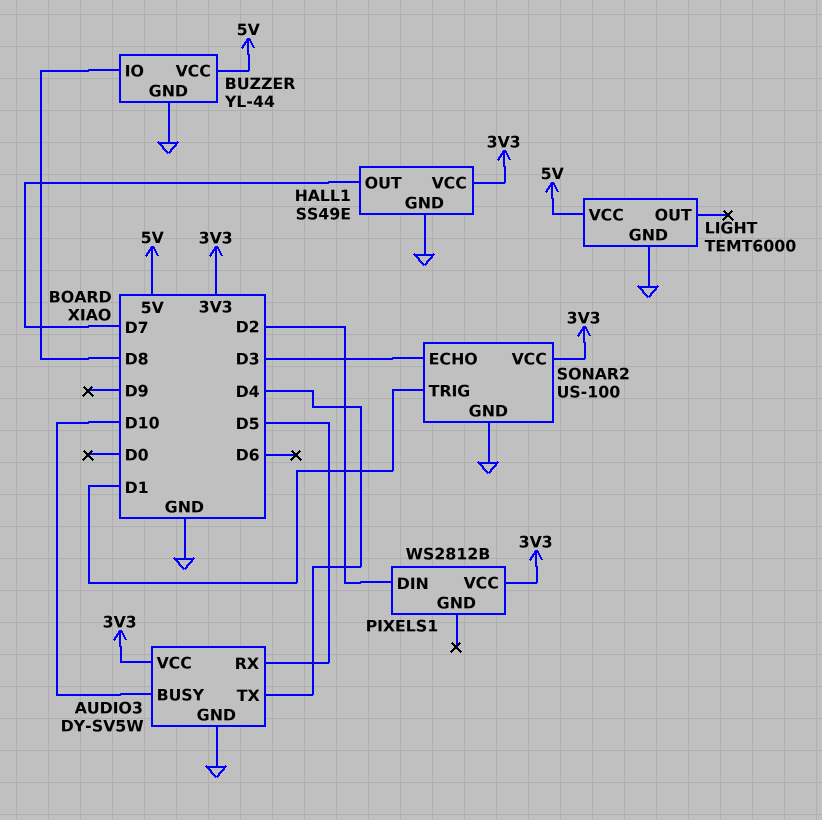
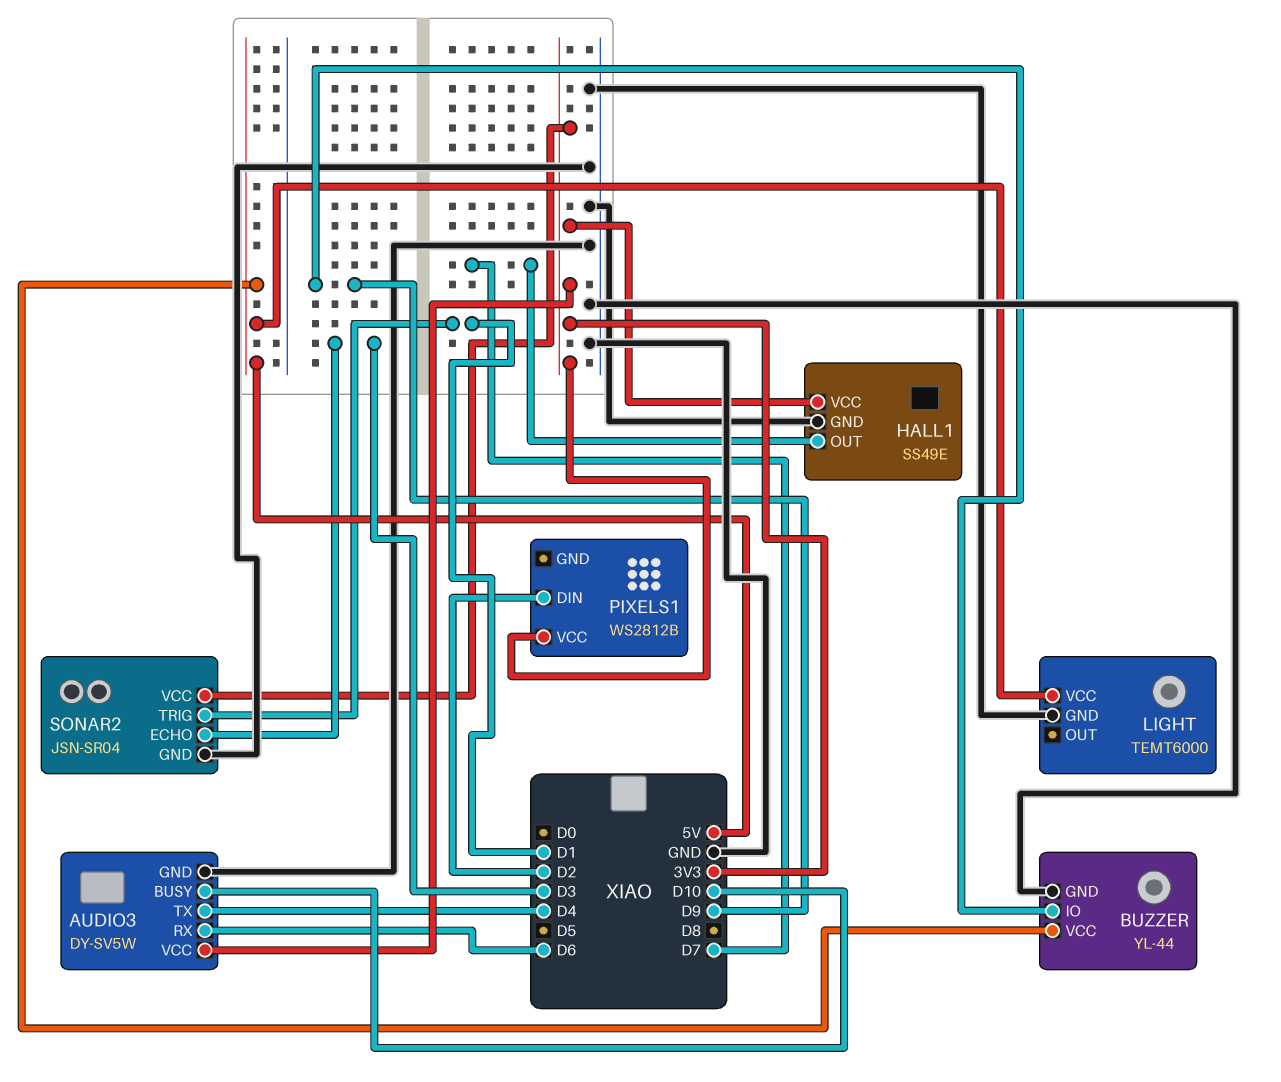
AUDIO3 pin RX: D5 -> D6
BUZZER pin IO: D8 -> D9
SONAR2: US-100 -> JSN-SR04

